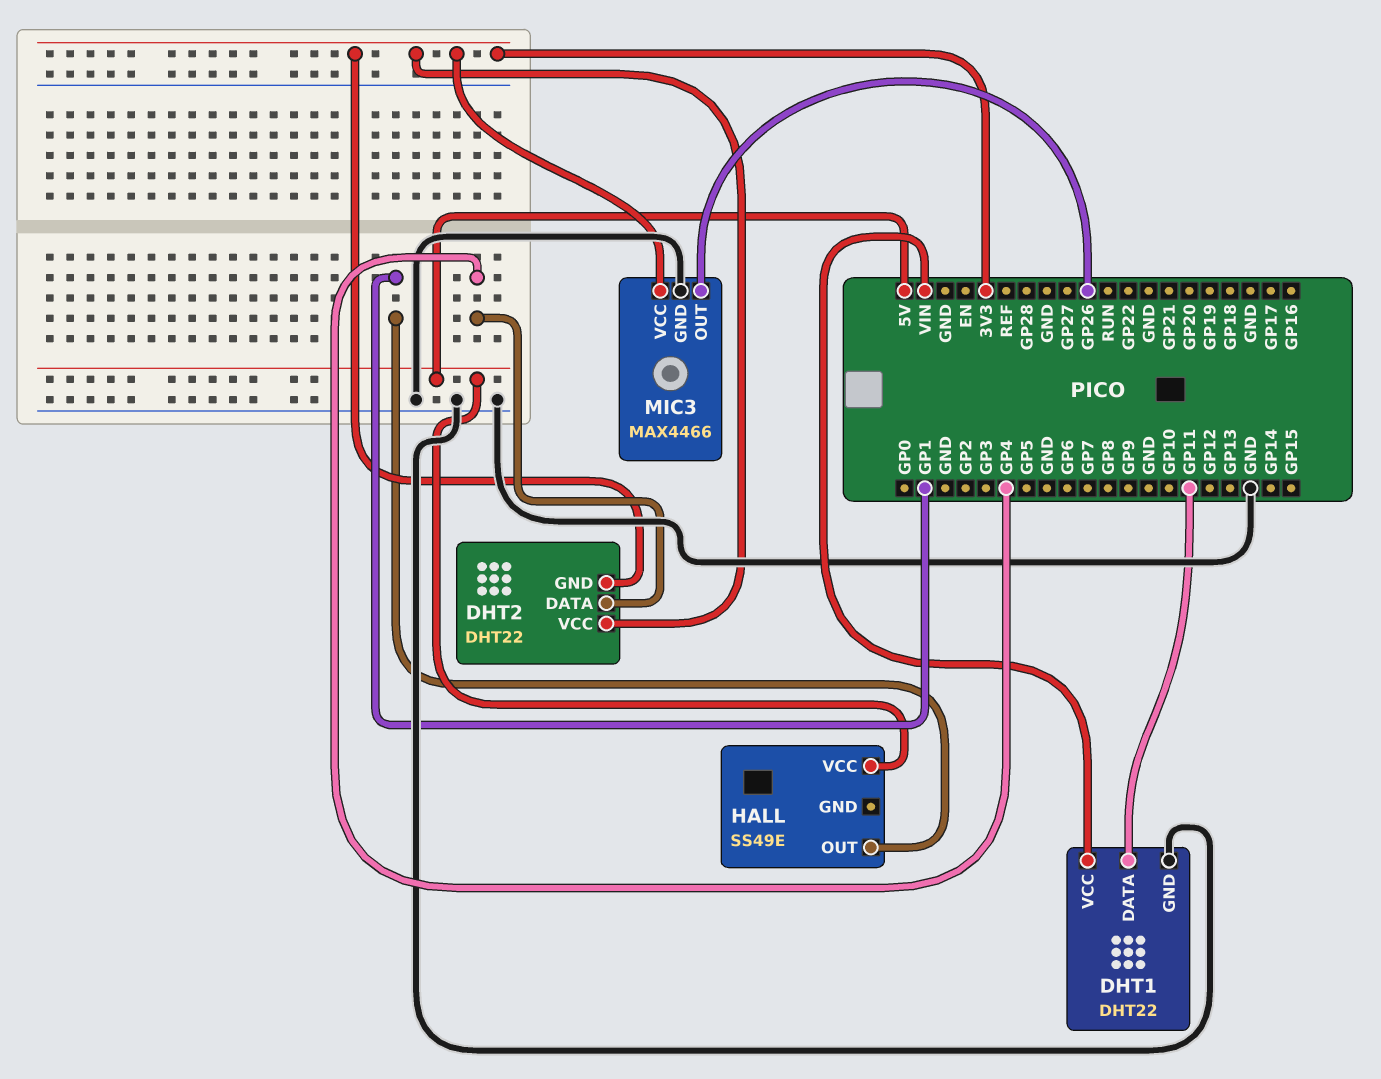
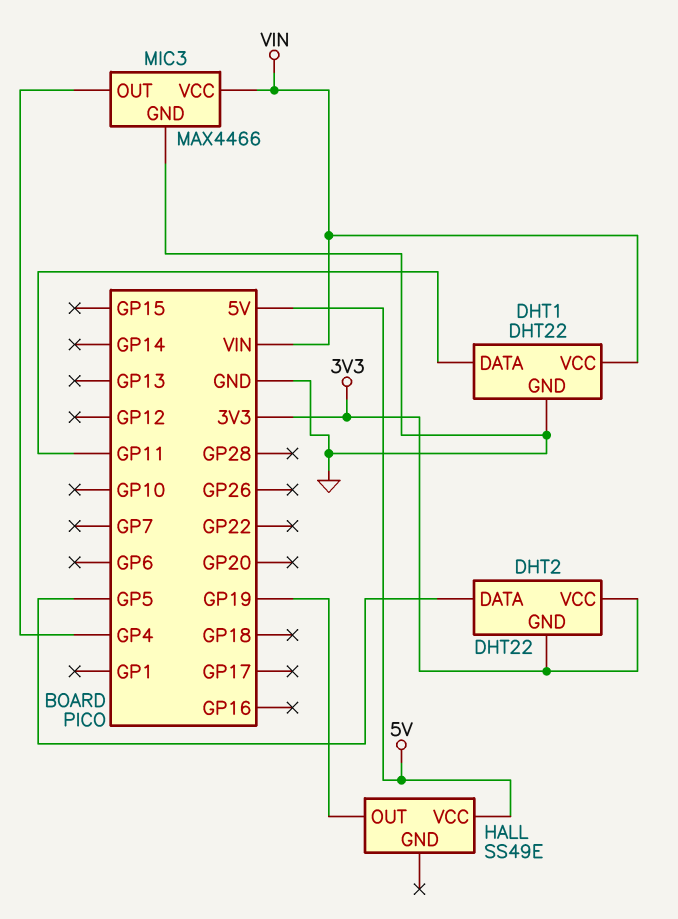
DHT2 pin DATA: GP4 -> GP5
HALL pin OUT: GP1 -> GP19
MIC3 pin OUT: GP26 -> GP4
MIC3 pin VCC: 3V3 -> VIN

